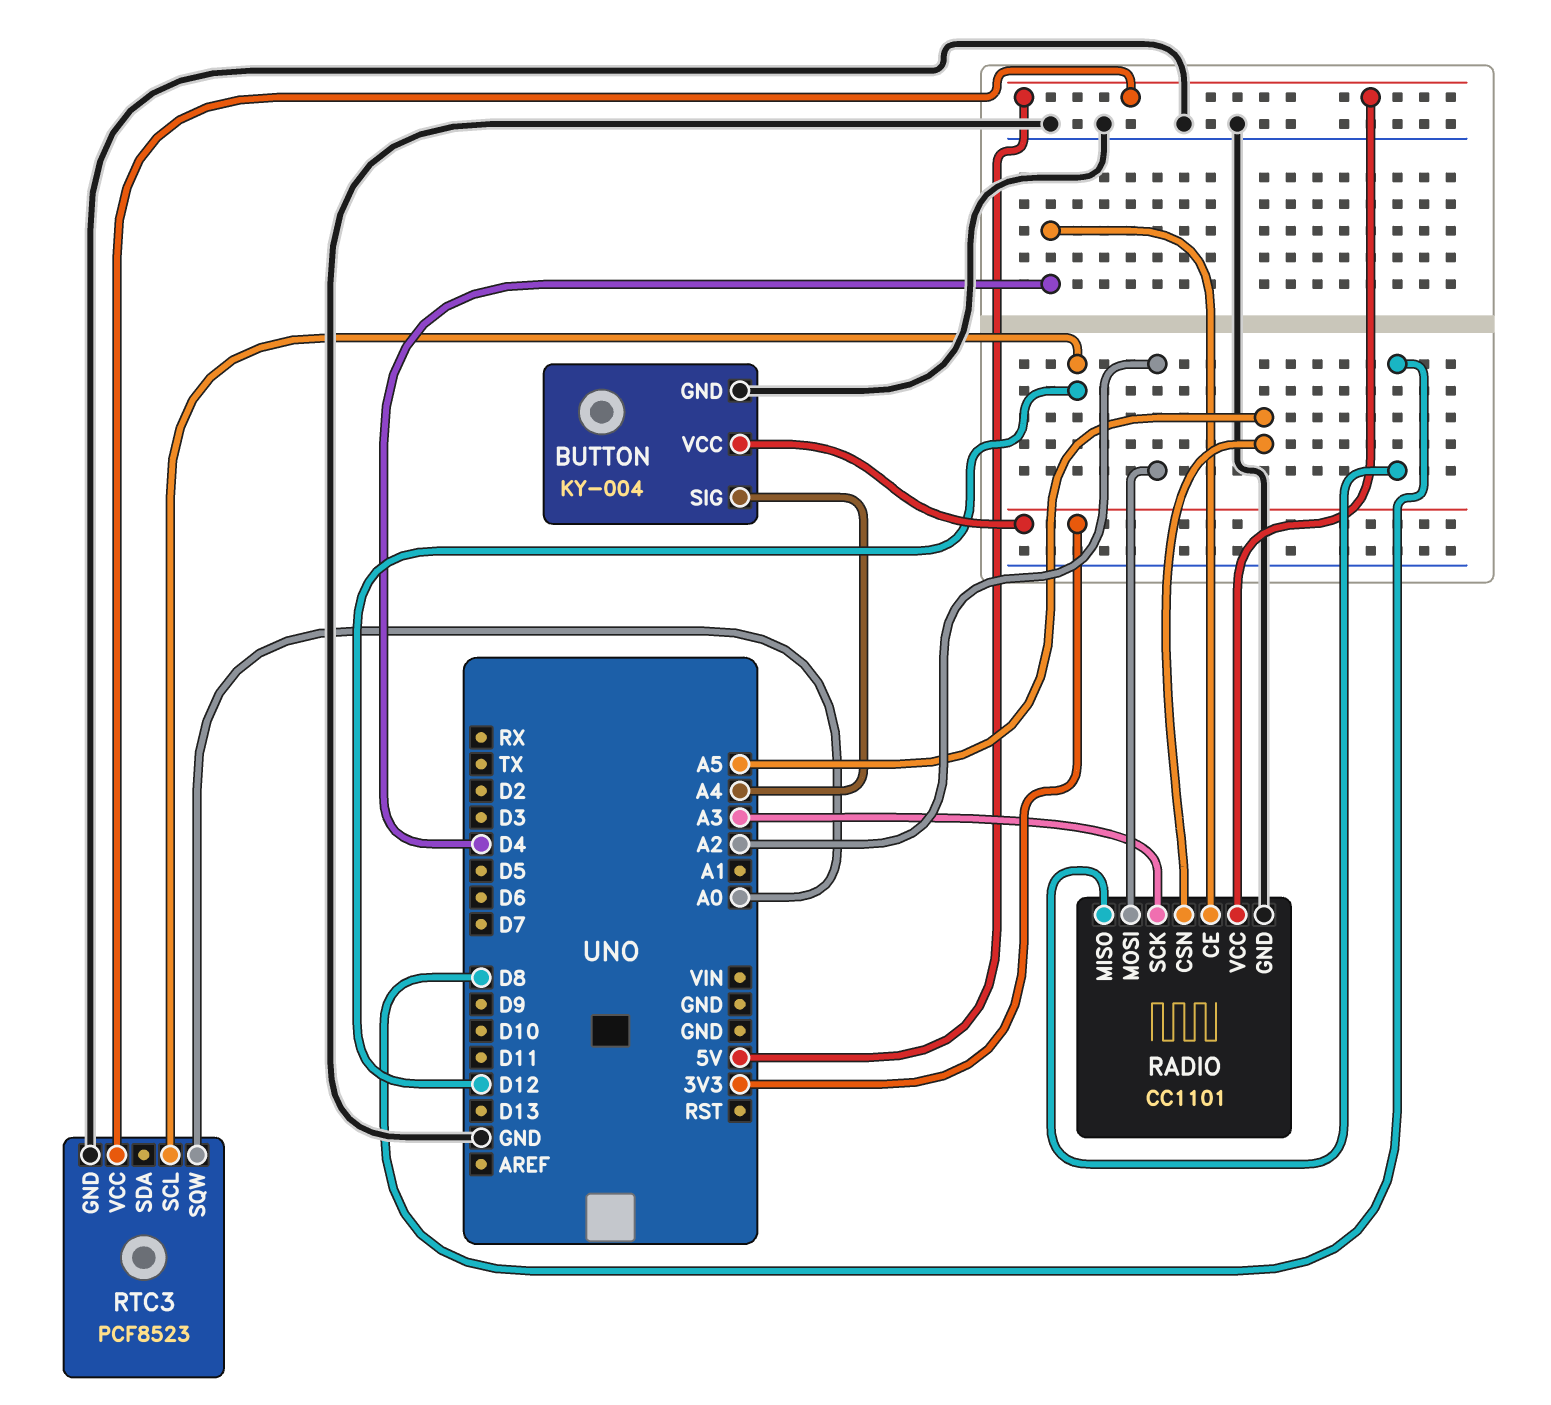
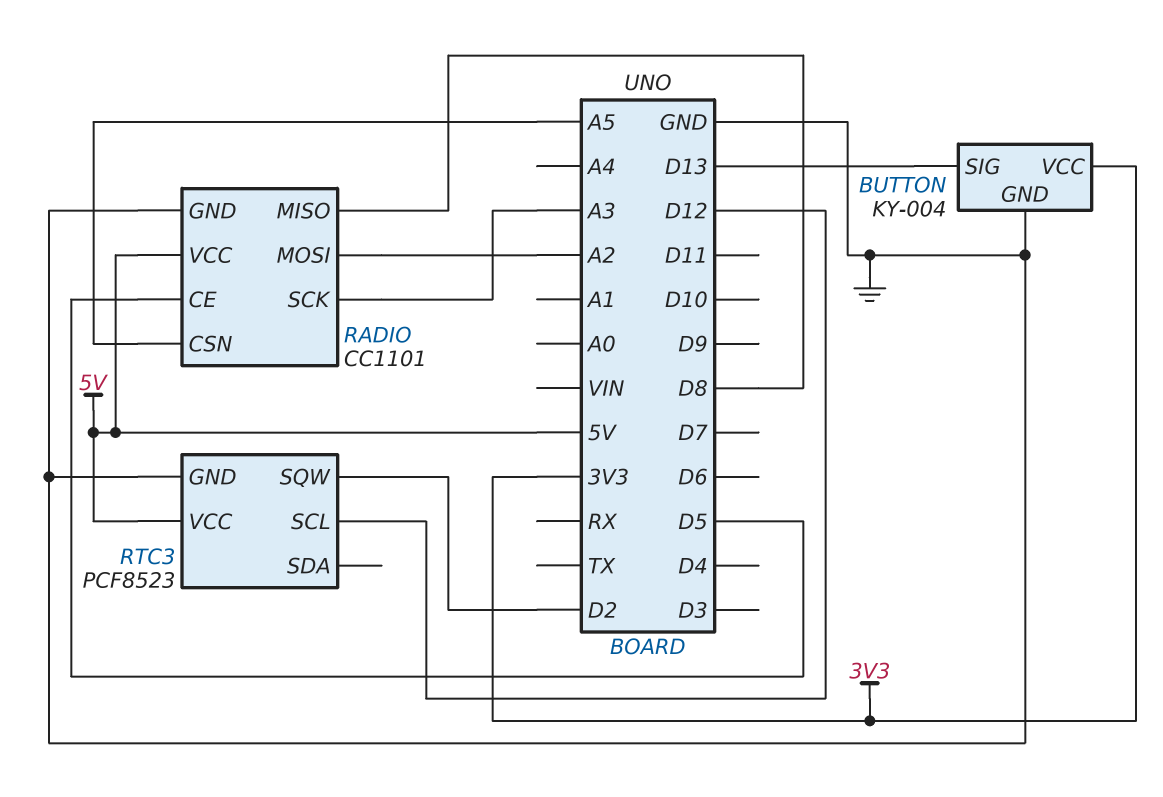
BUTTON pin SIG: A4 -> D13
RADIO pin CE: D4 -> D5
RTC3 pin SQW: A0 -> D2

